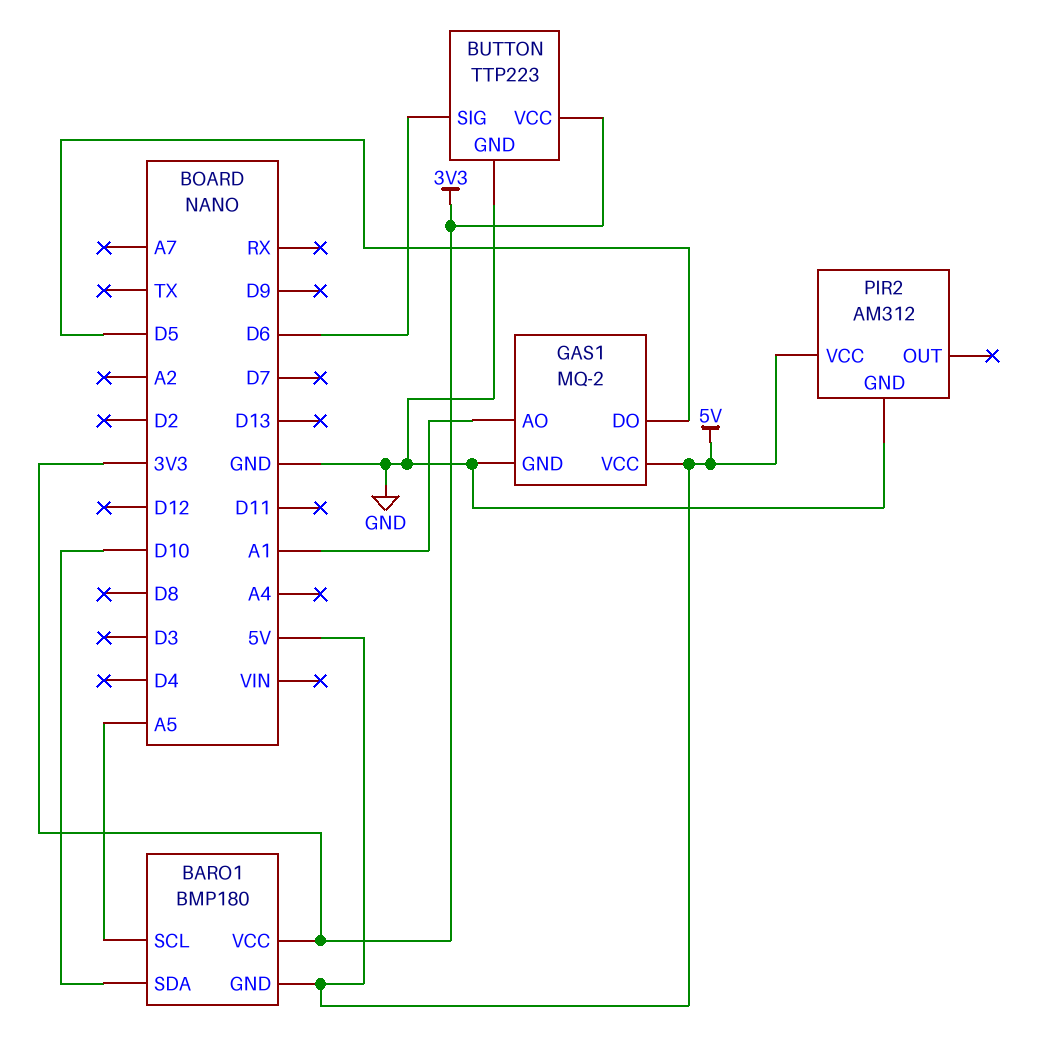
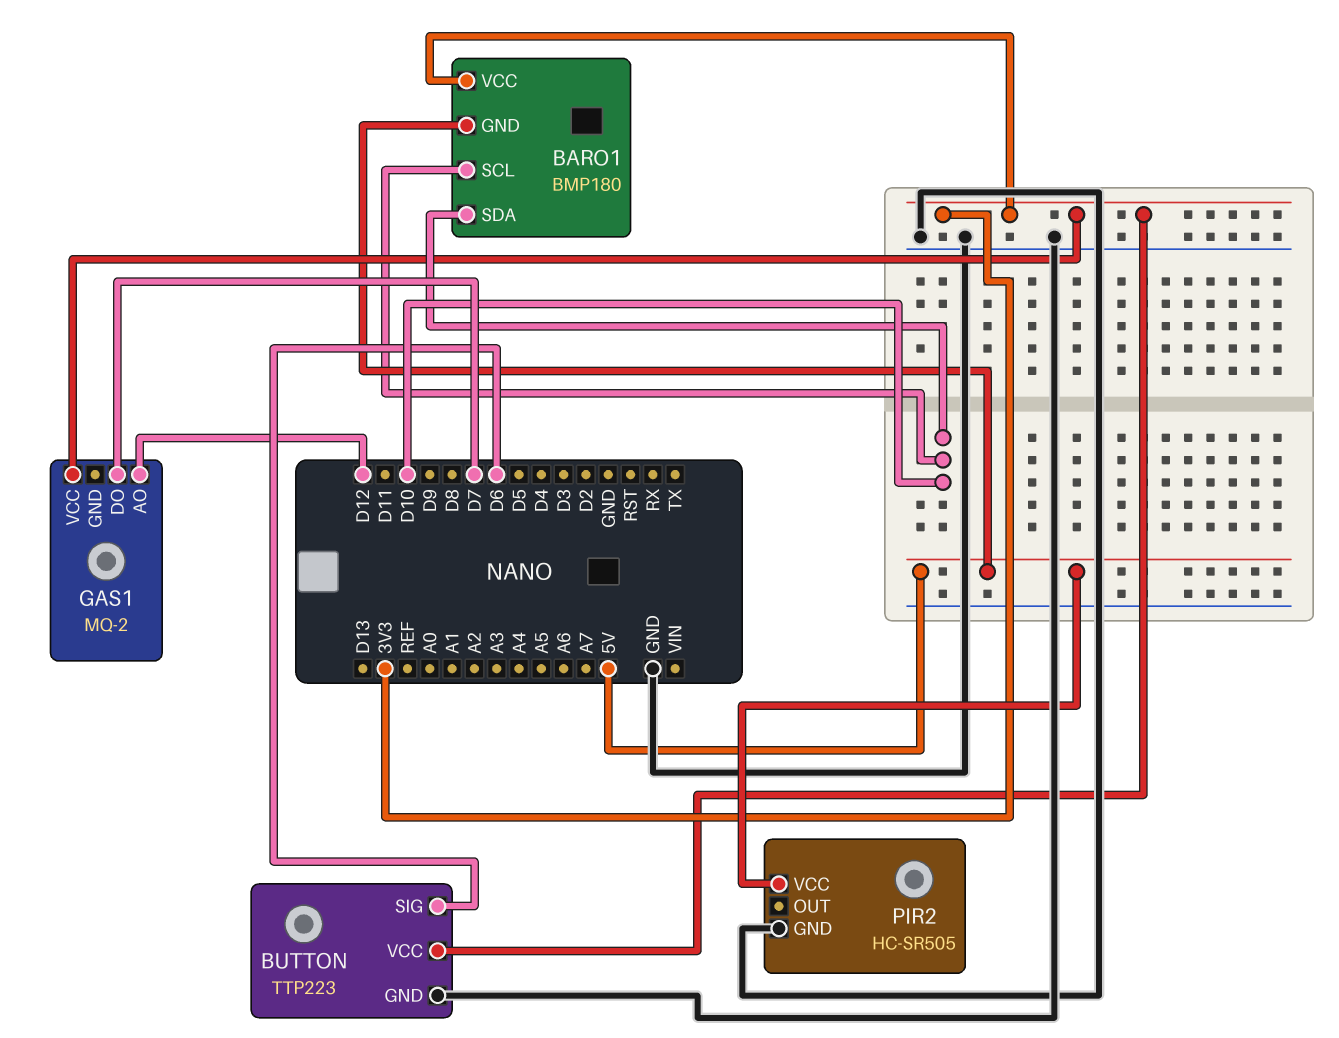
BARO1 pin SCL: A5 -> D10
GAS1 pin AO: A1 -> D12
GAS1 pin DO: D5 -> D7
GAS1 pin GND: GND -> none
GAS1 pin VCC: 5V -> 3V3
PIR2: AM312 -> HC-SR505

